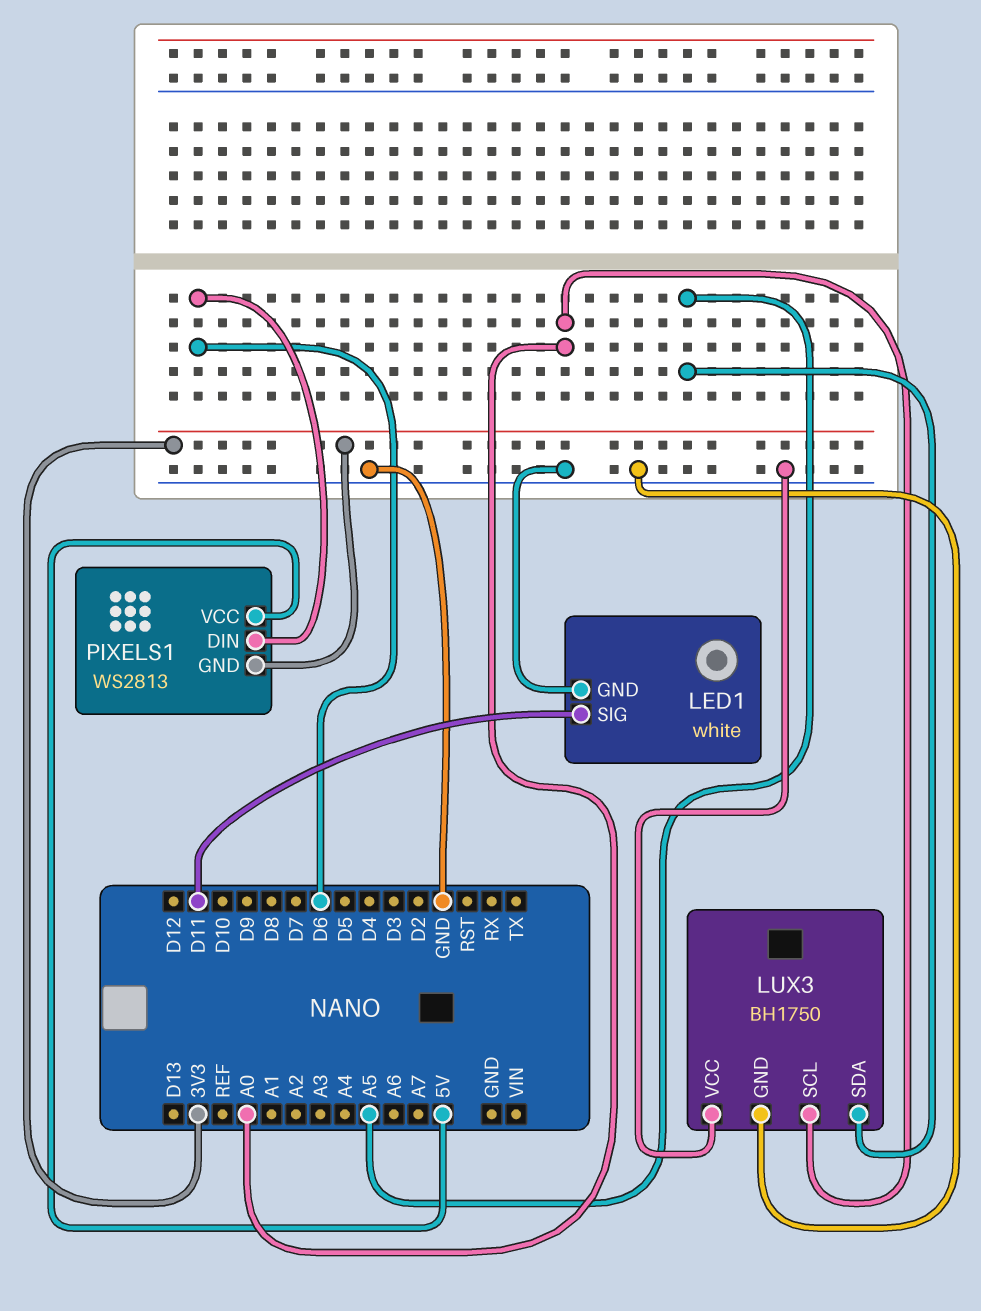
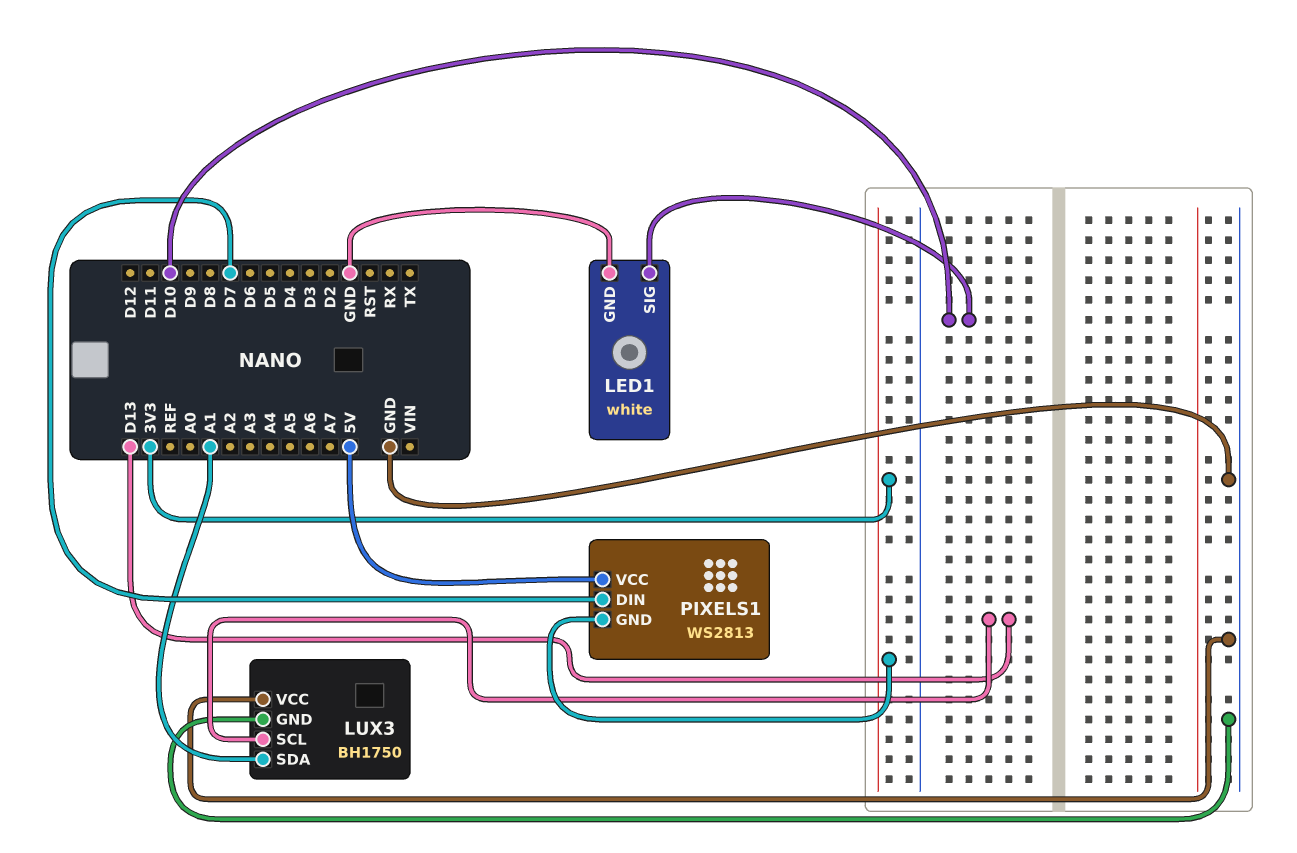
LED1 pin SIG: D11 -> D10
LUX3 pin SCL: A0 -> D13
LUX3 pin SDA: A5 -> A1
PIXELS1 pin DIN: D6 -> D7

